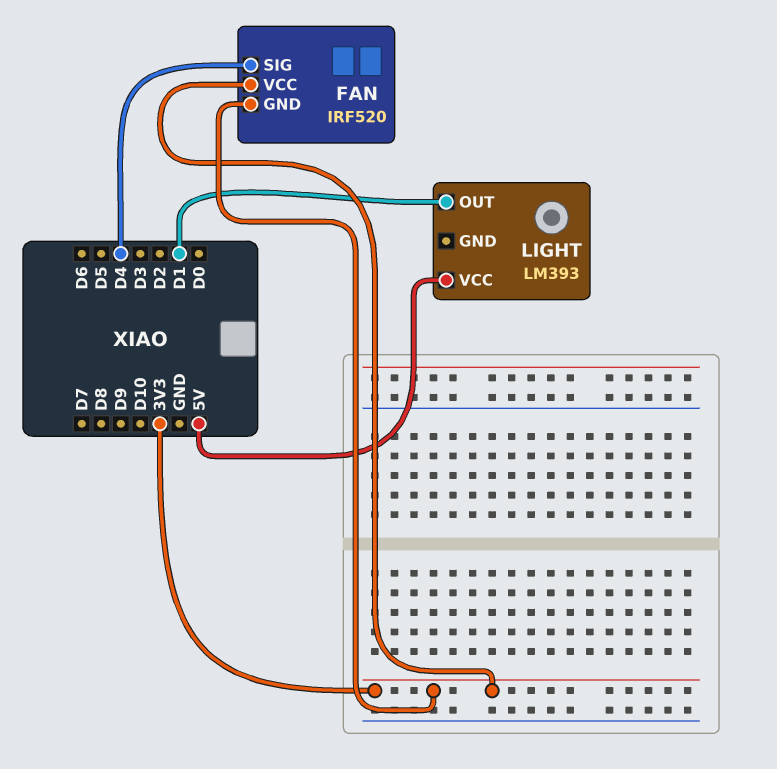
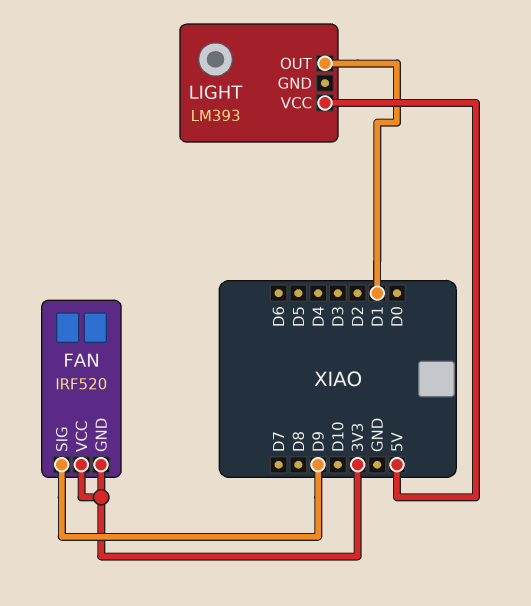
FAN pin SIG: D4 -> D9

